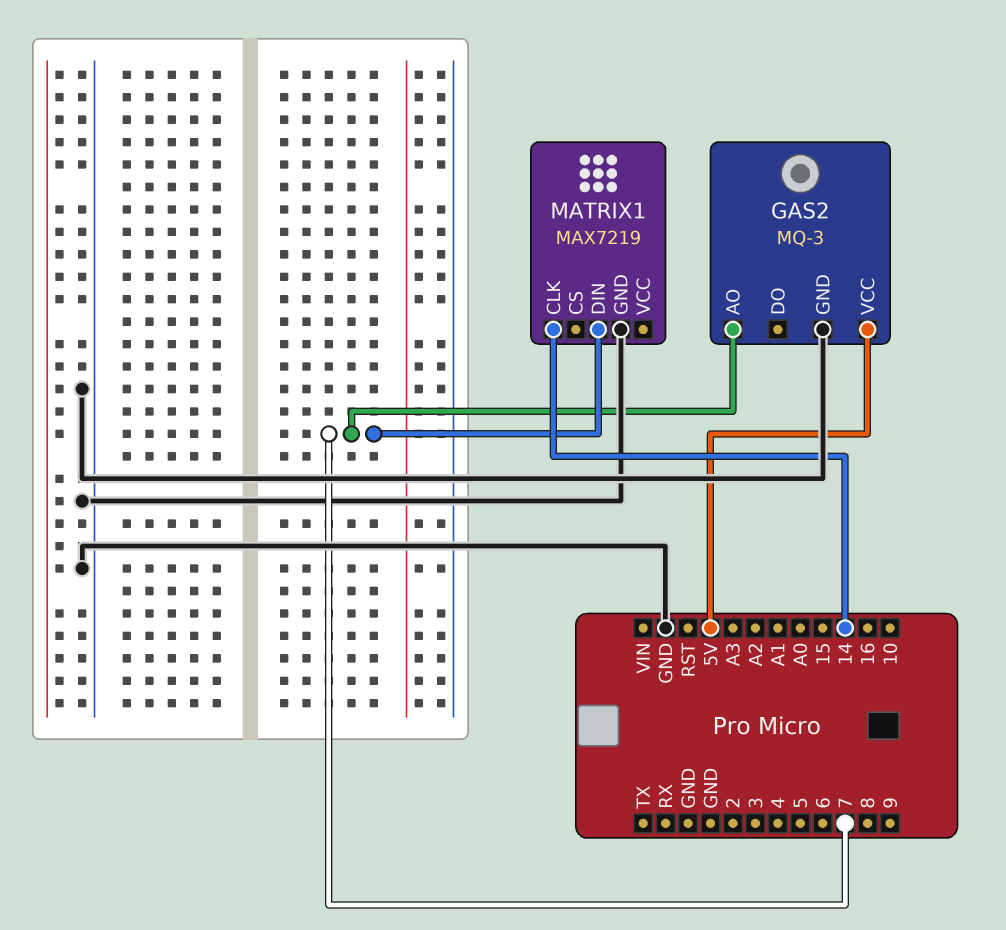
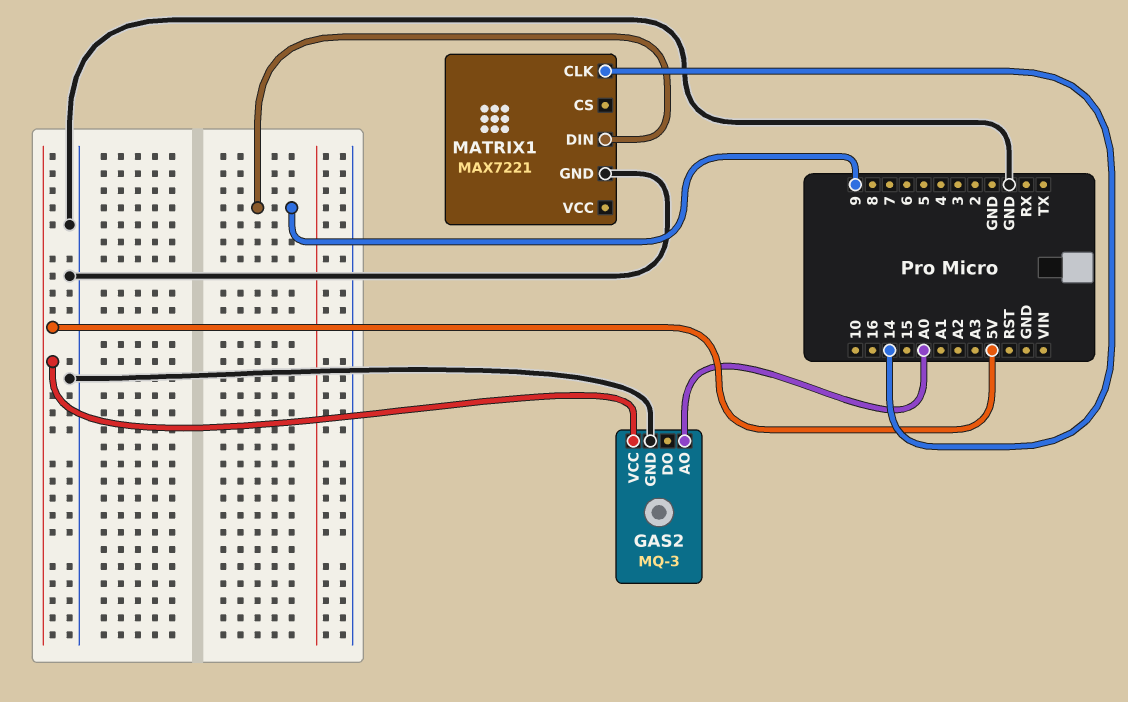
GAS2 pin AO: 7 -> A0
MATRIX1: MAX7219 -> MAX7221
MATRIX1 pin DIN: 7 -> 9

